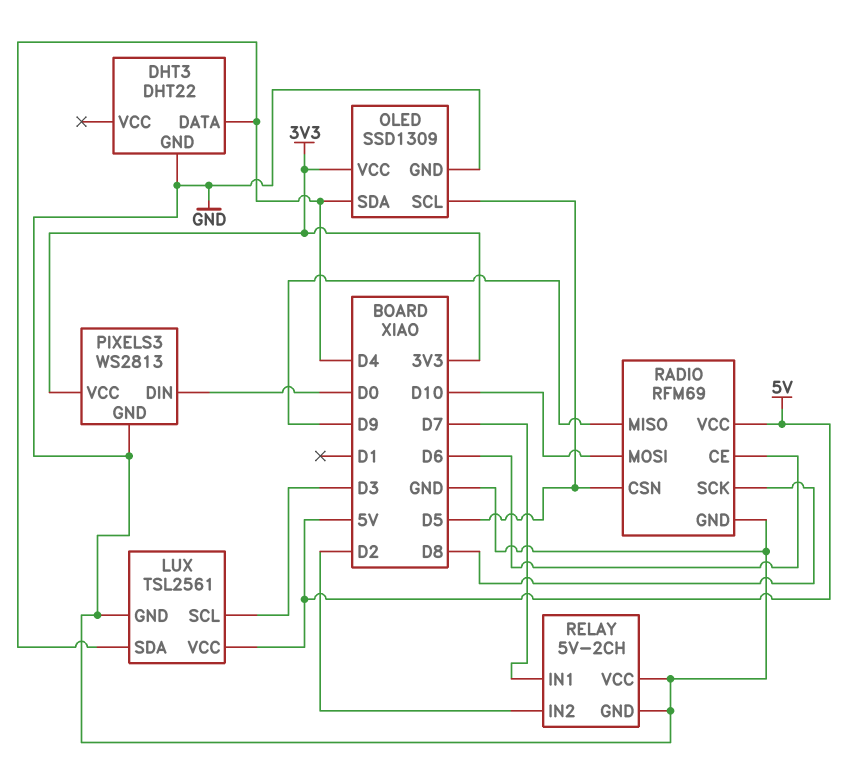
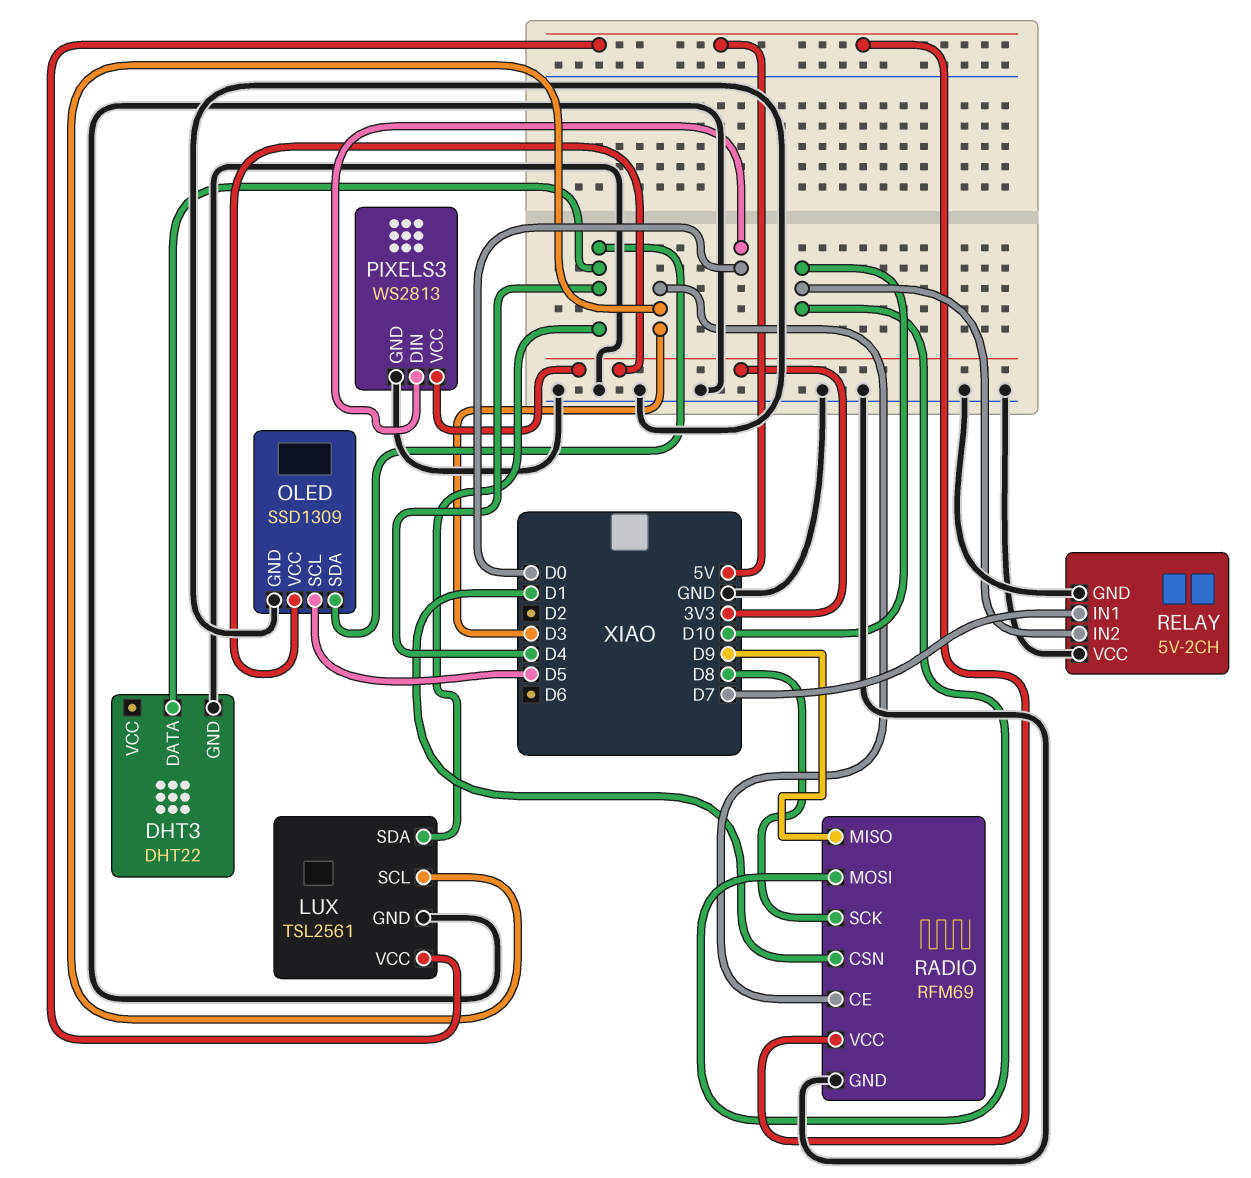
RADIO pin CE: D6 -> D3
RADIO pin CSN: D5 -> D1
RELAY pin IN2: D2 -> D10

